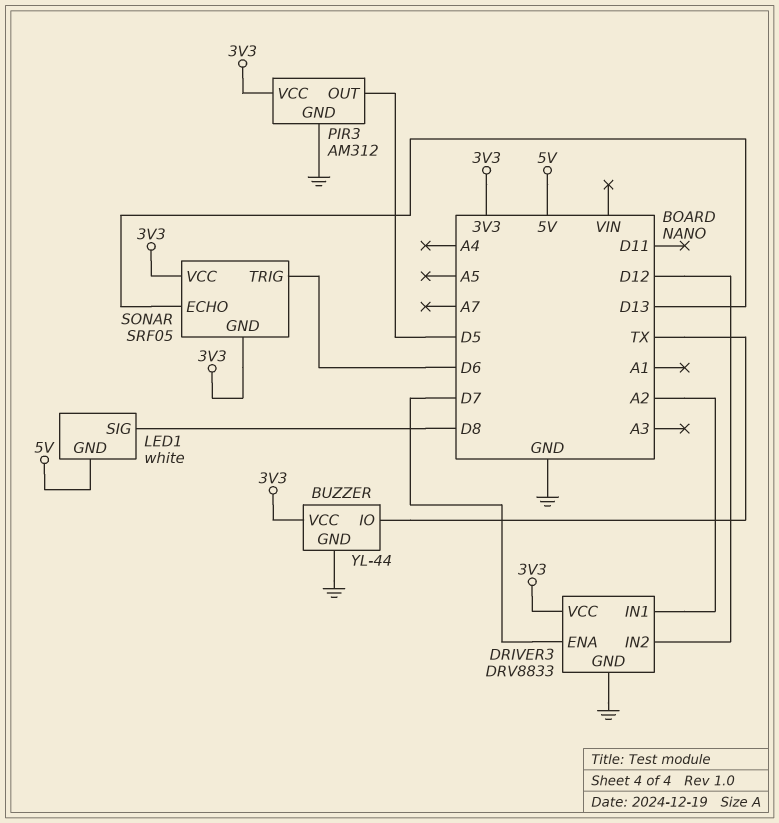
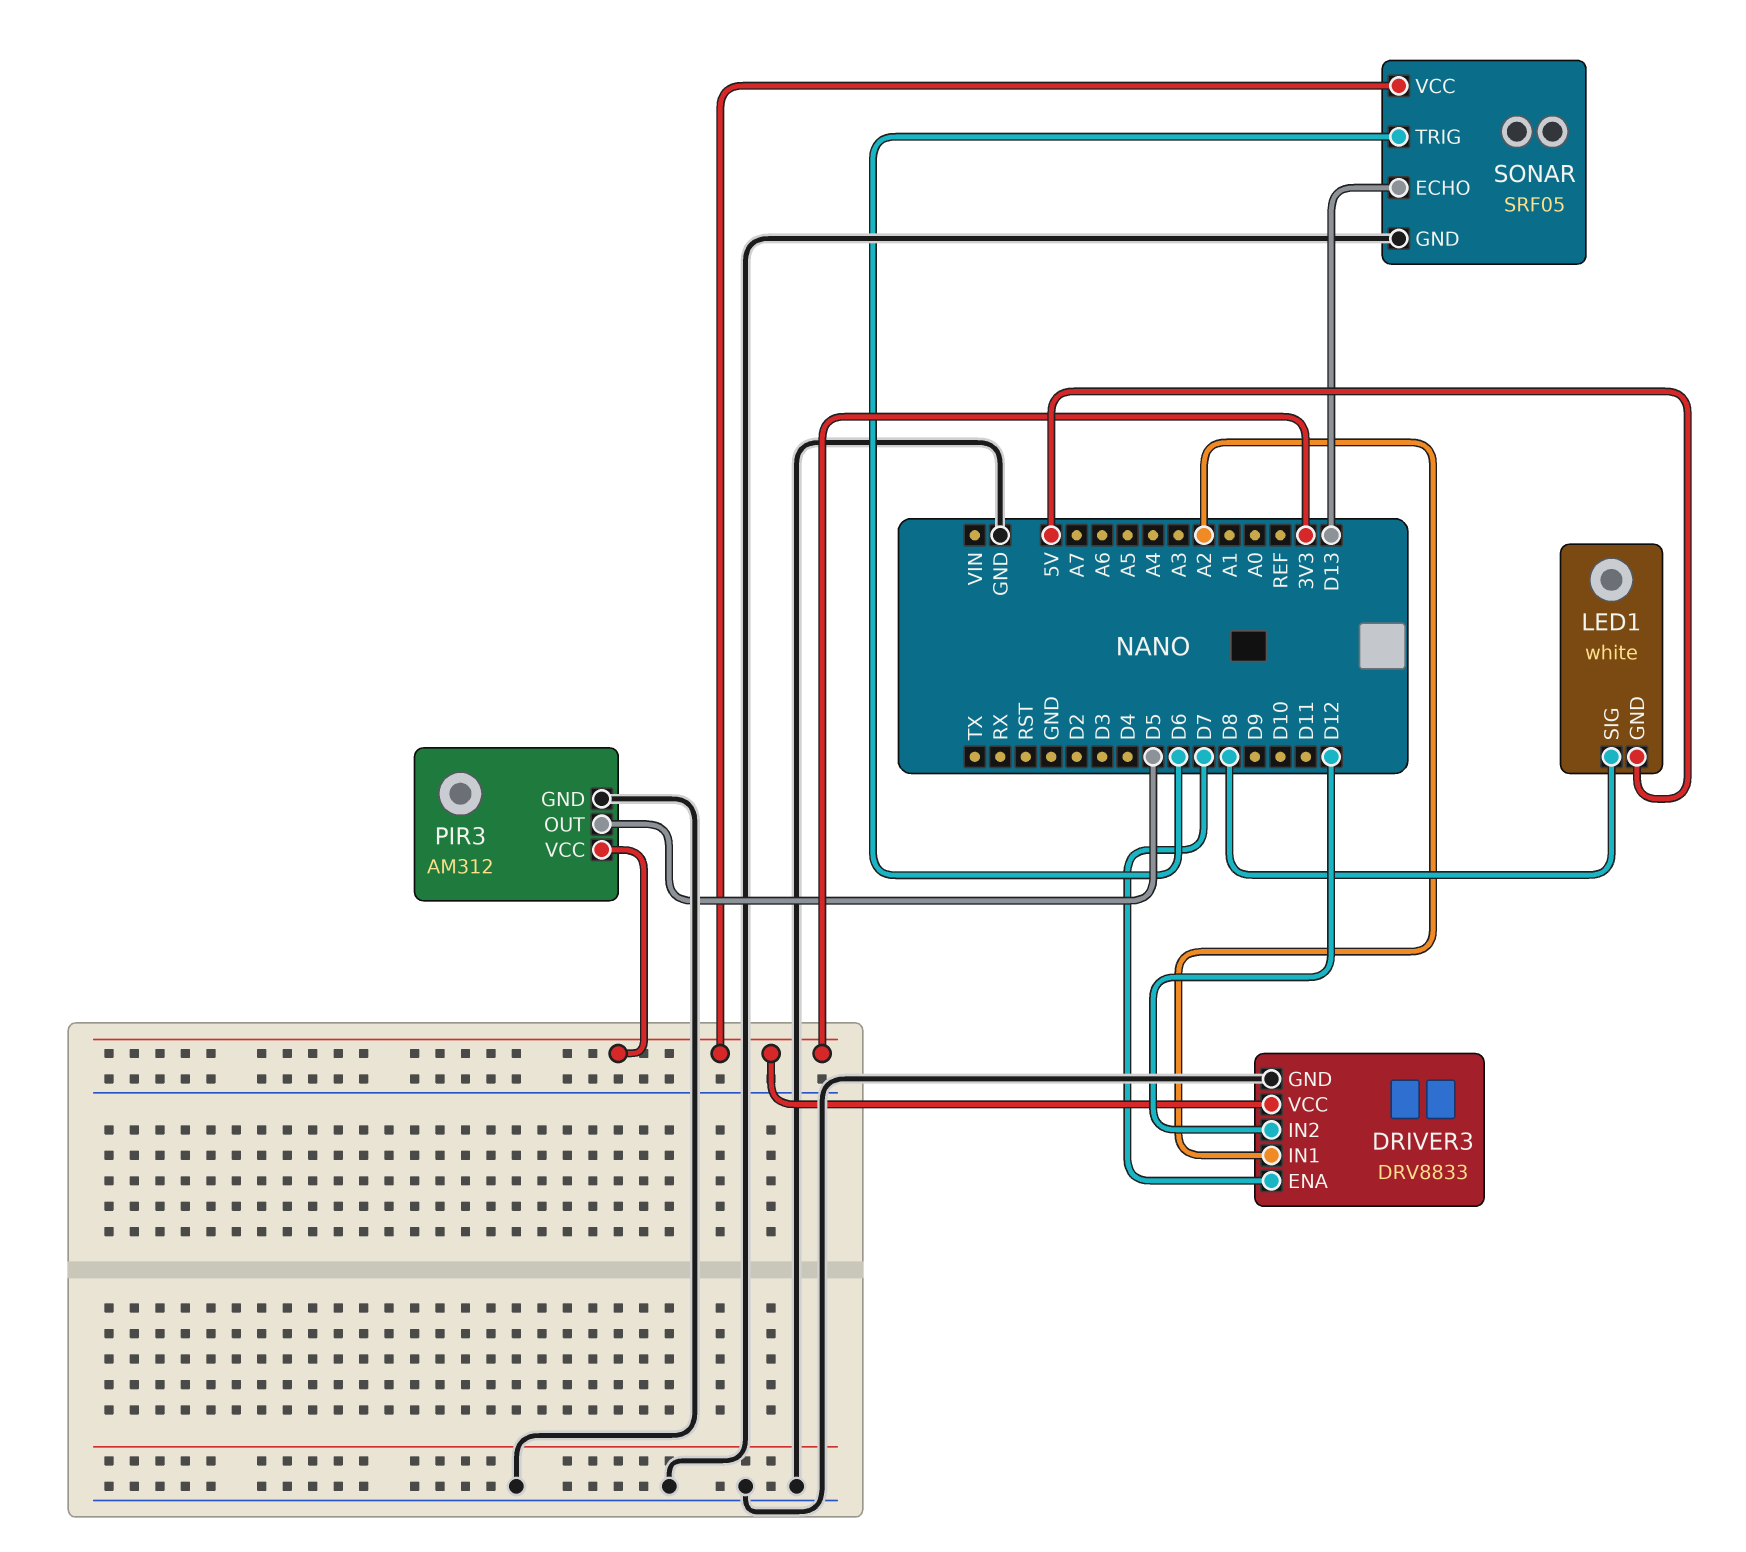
BUZZER: YL-44 -> none
BUZZER pin GND: GND -> none
BUZZER pin IO: TX -> none
BUZZER pin VCC: 3V3 -> none
SONAR pin GND: 3V3 -> GND

